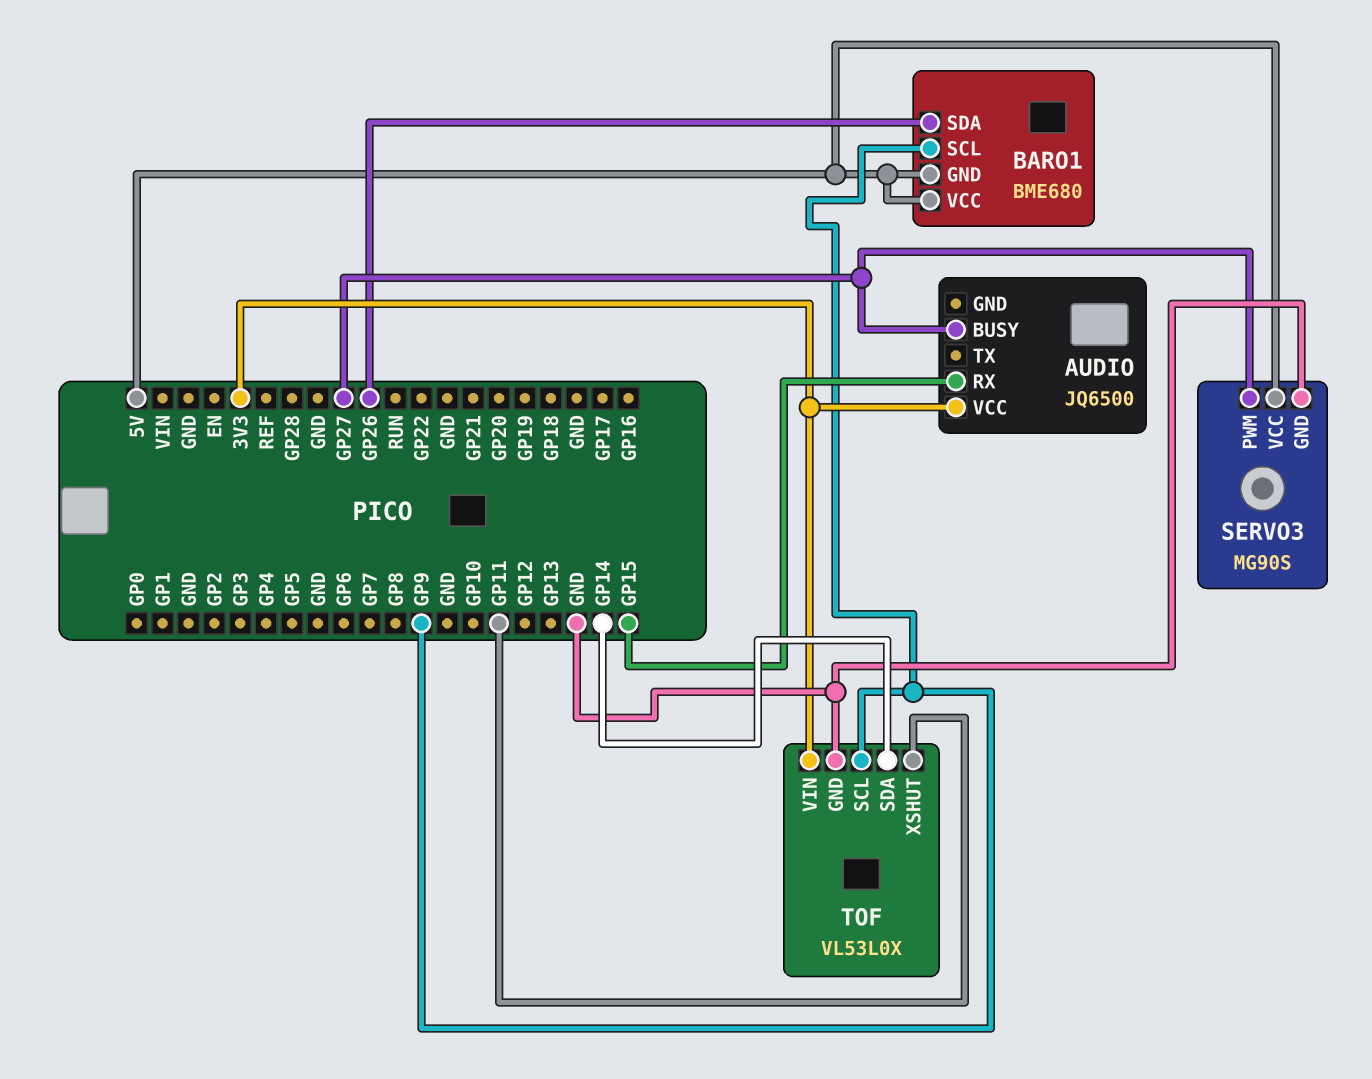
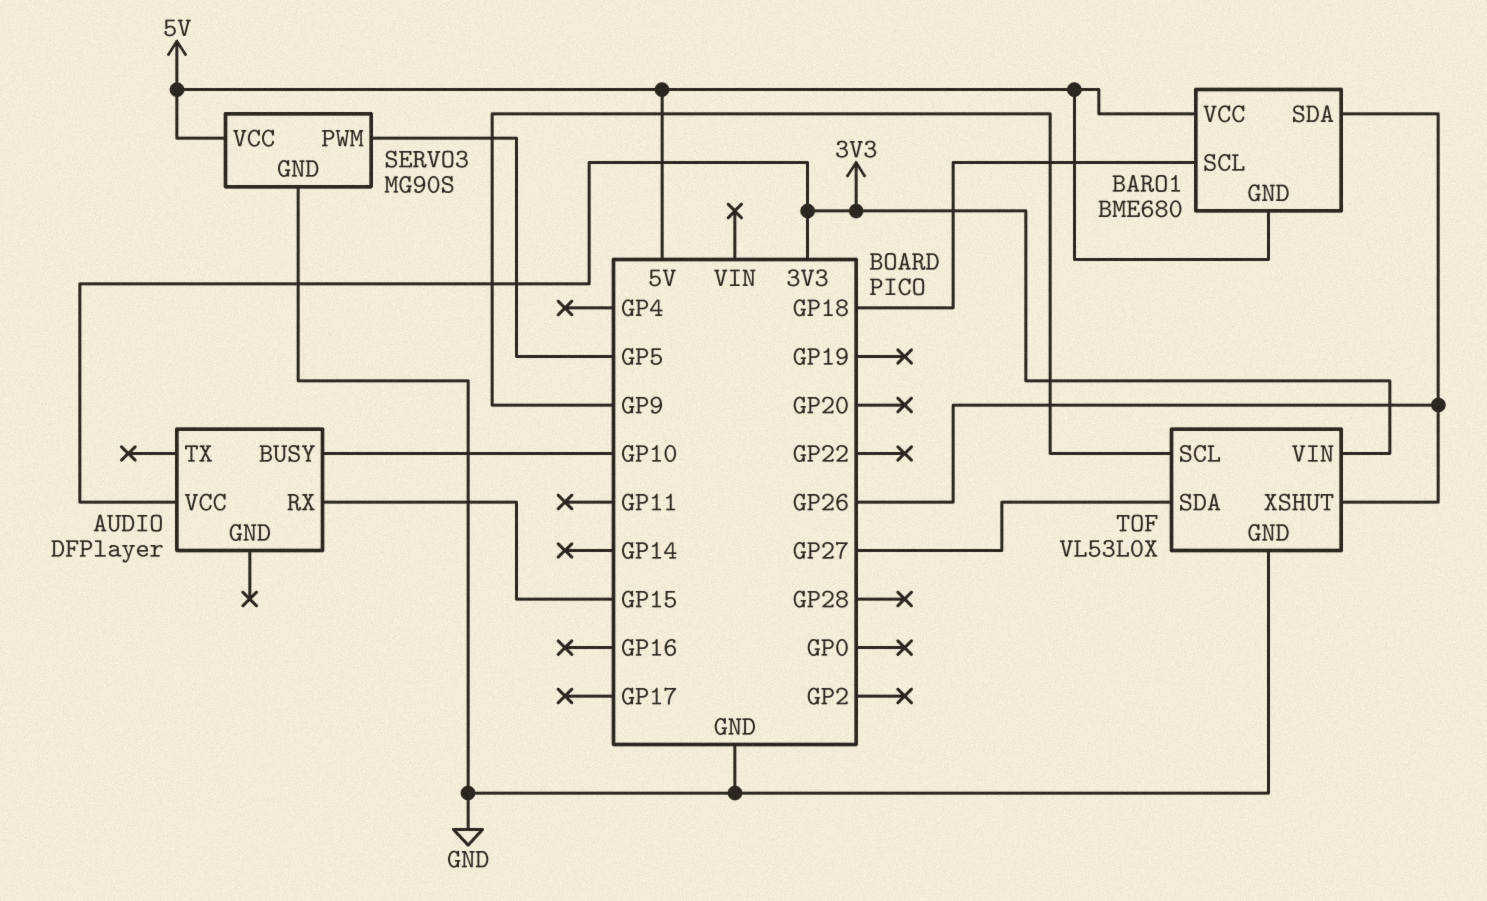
AUDIO: JQ6500 -> DFPlayer
AUDIO pin BUSY: GP27 -> GP10
BARO1 pin SCL: GP9 -> GP18
SERVO3 pin PWM: GP27 -> GP5
TOF pin SDA: GP14 -> GP27
TOF pin XSHUT: GP11 -> GP26

